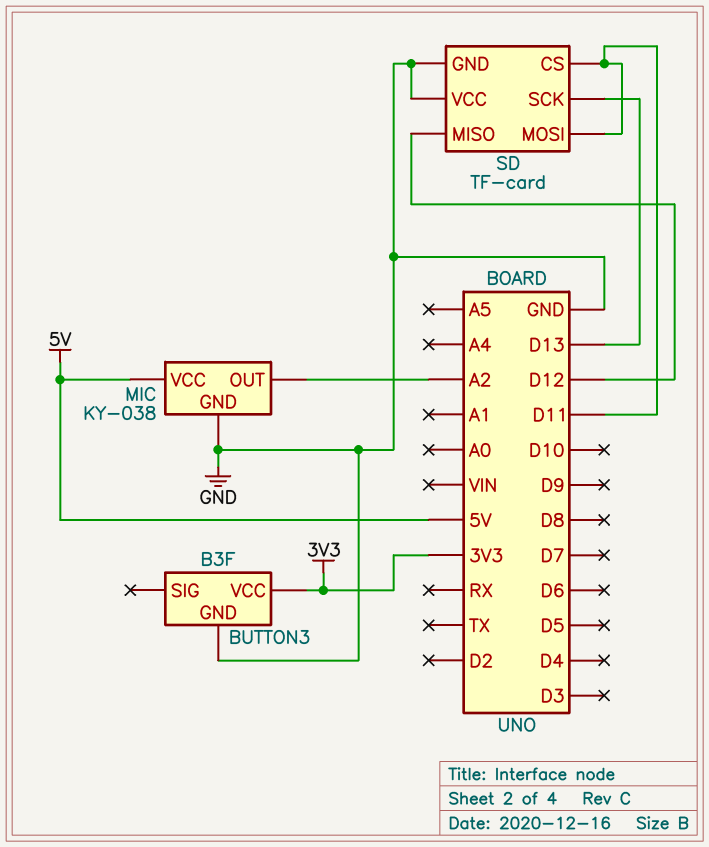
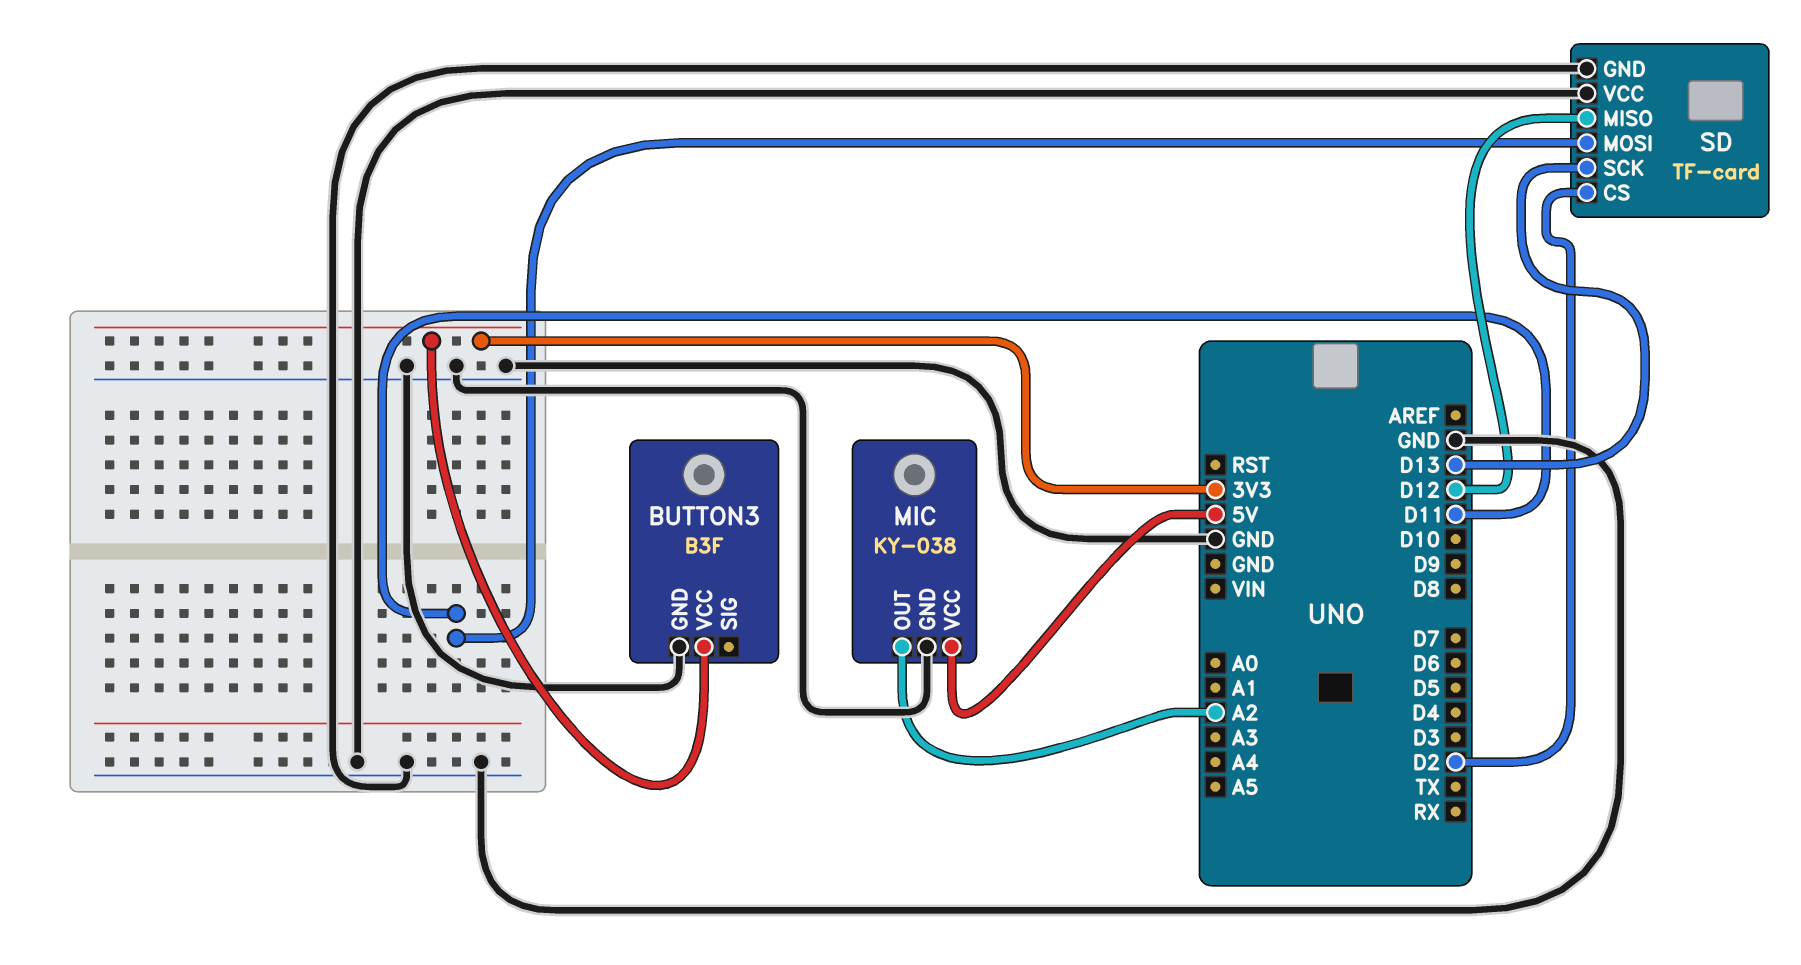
SD pin CS: D11 -> D2

